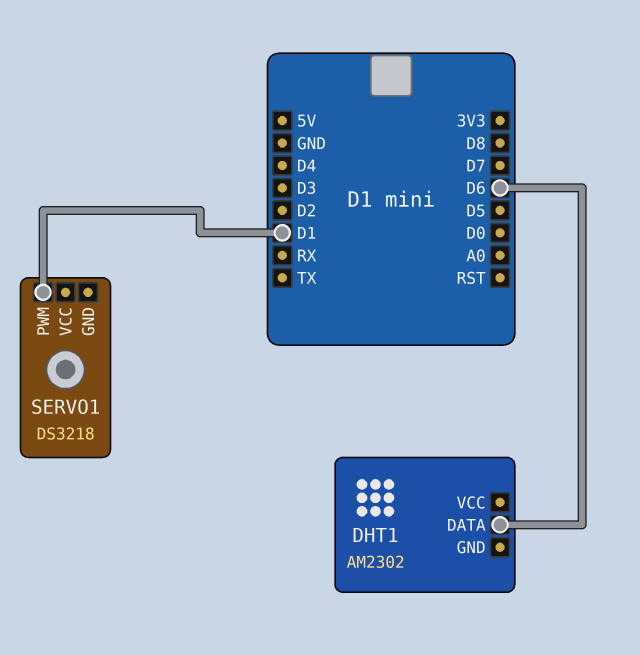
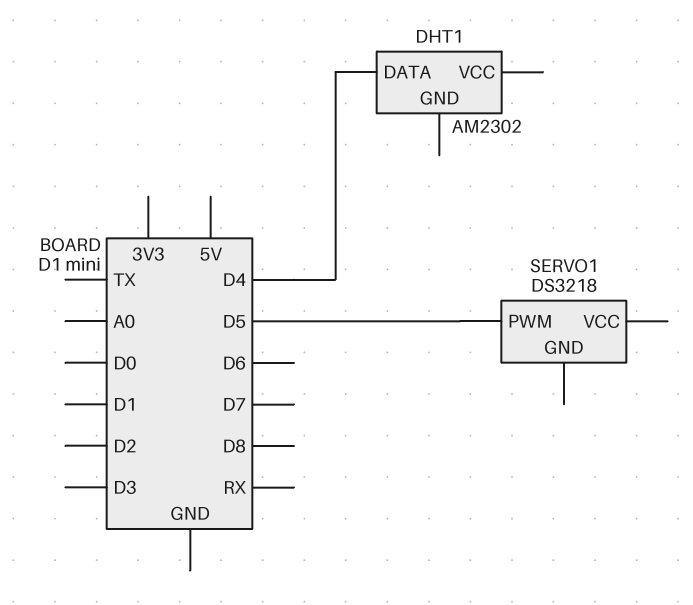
DHT1 pin DATA: D6 -> D4
SERVO1 pin PWM: D1 -> D5

